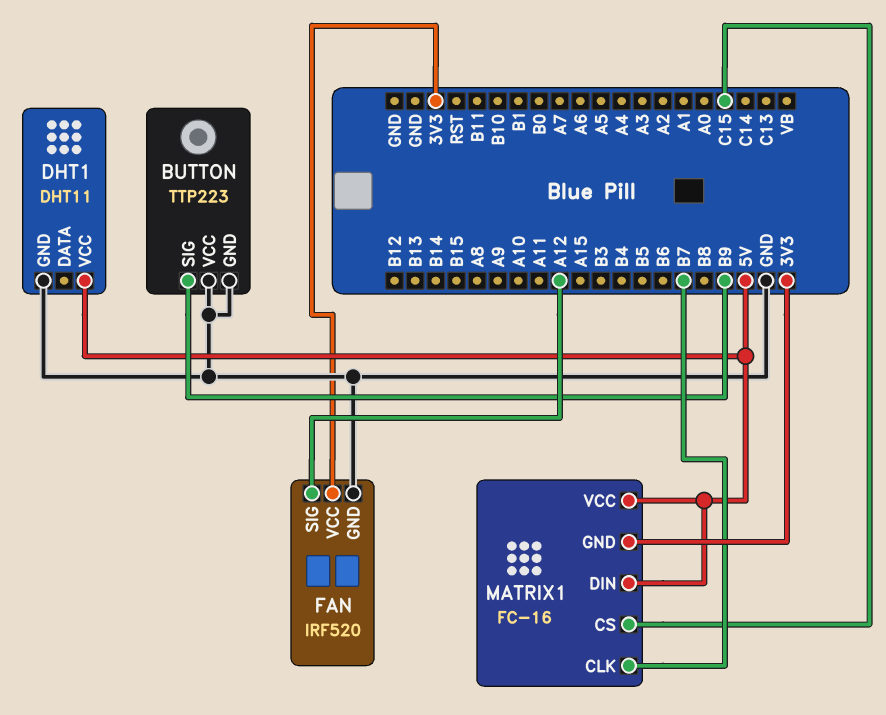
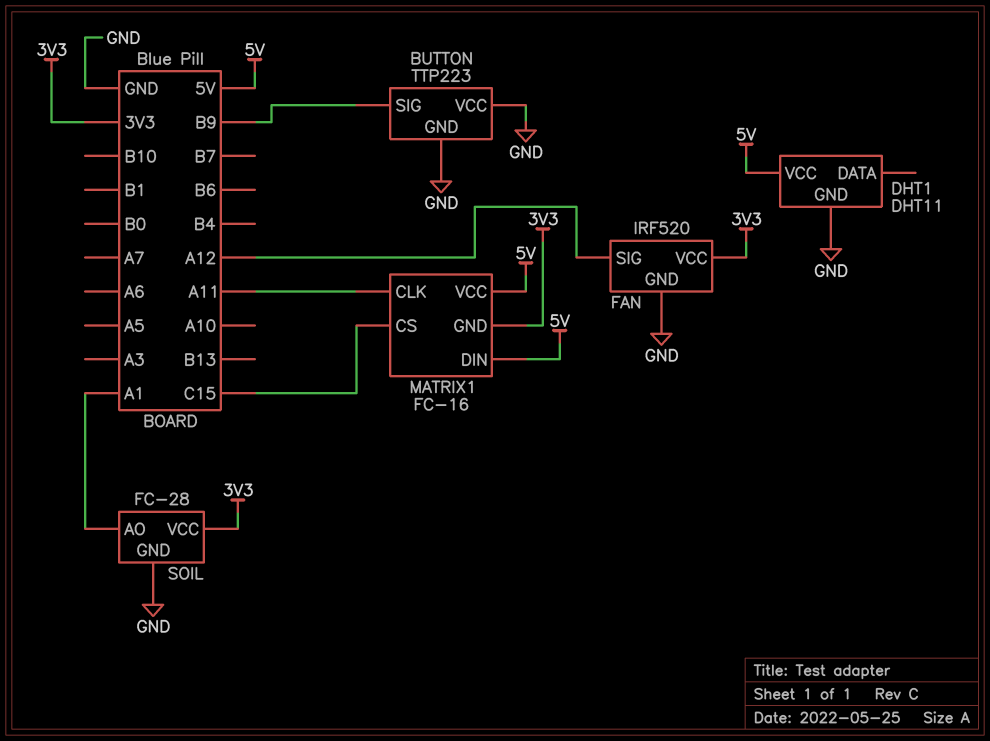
MATRIX1 pin CLK: B7 -> A11
SOIL: none -> FC-28
SOIL pin AO: none -> A1
SOIL pin GND: none -> GND
SOIL pin VCC: none -> 3V3

